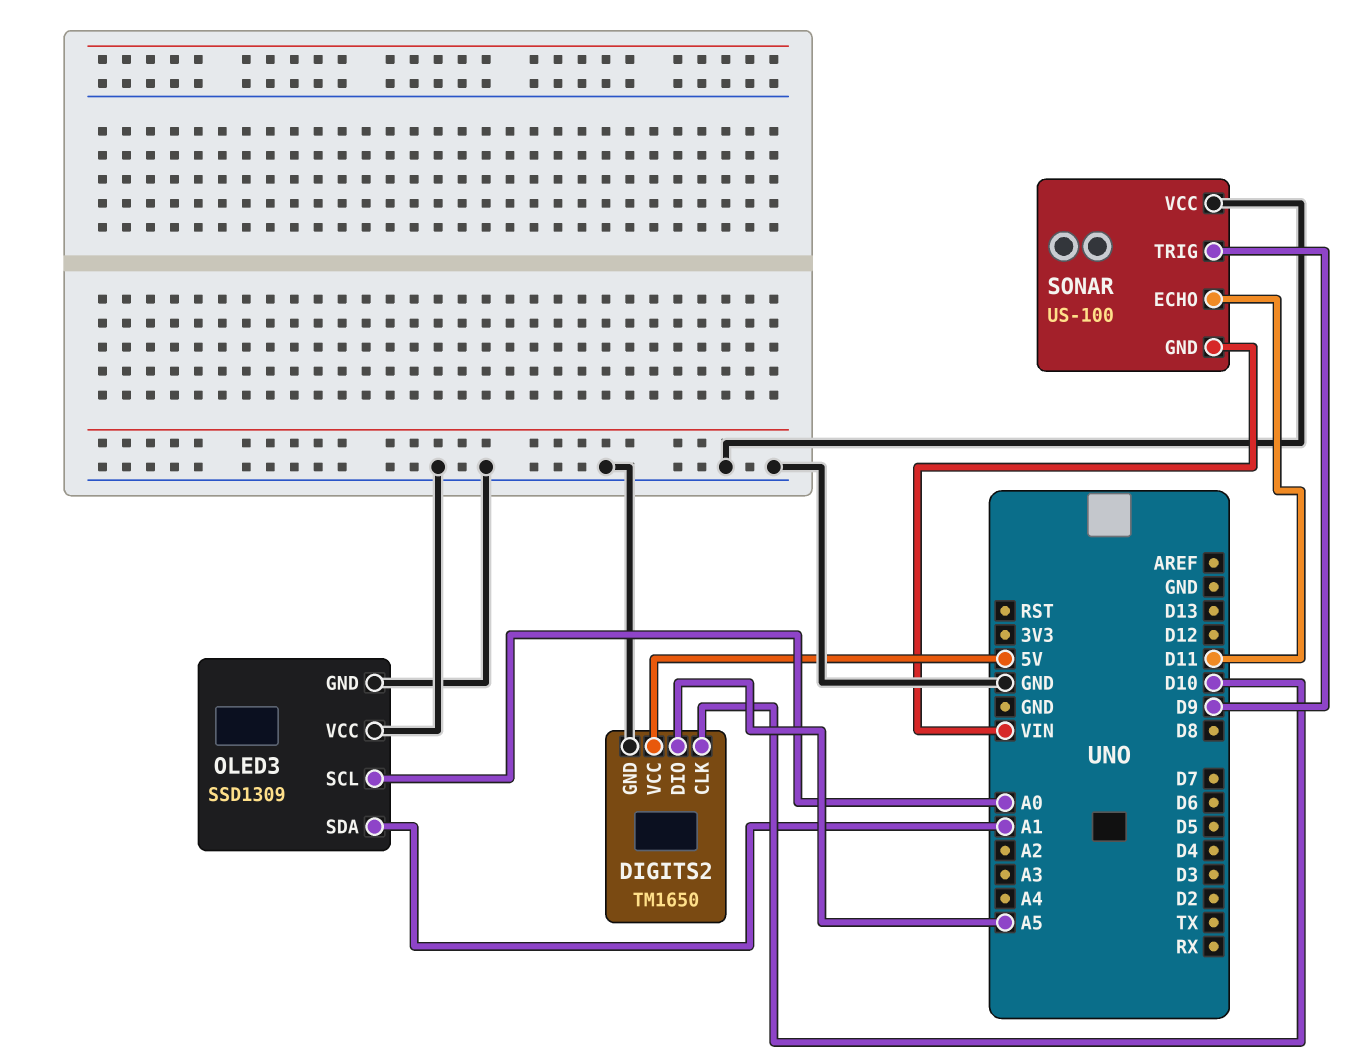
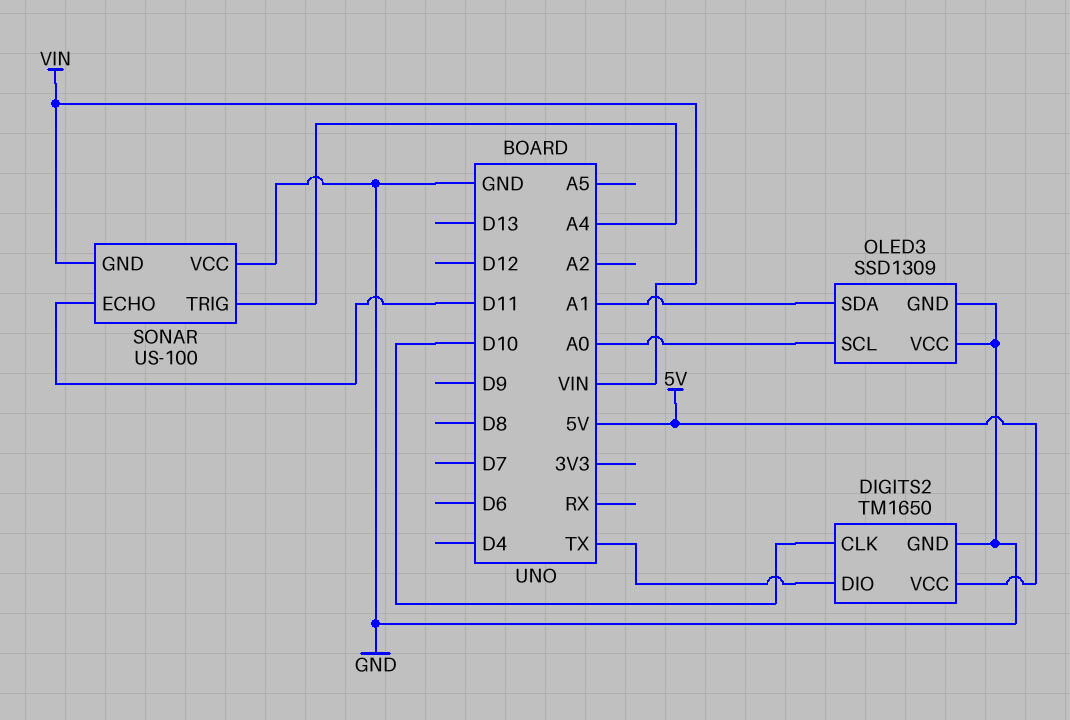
DIGITS2 pin DIO: A5 -> TX
SONAR pin TRIG: D9 -> A4

